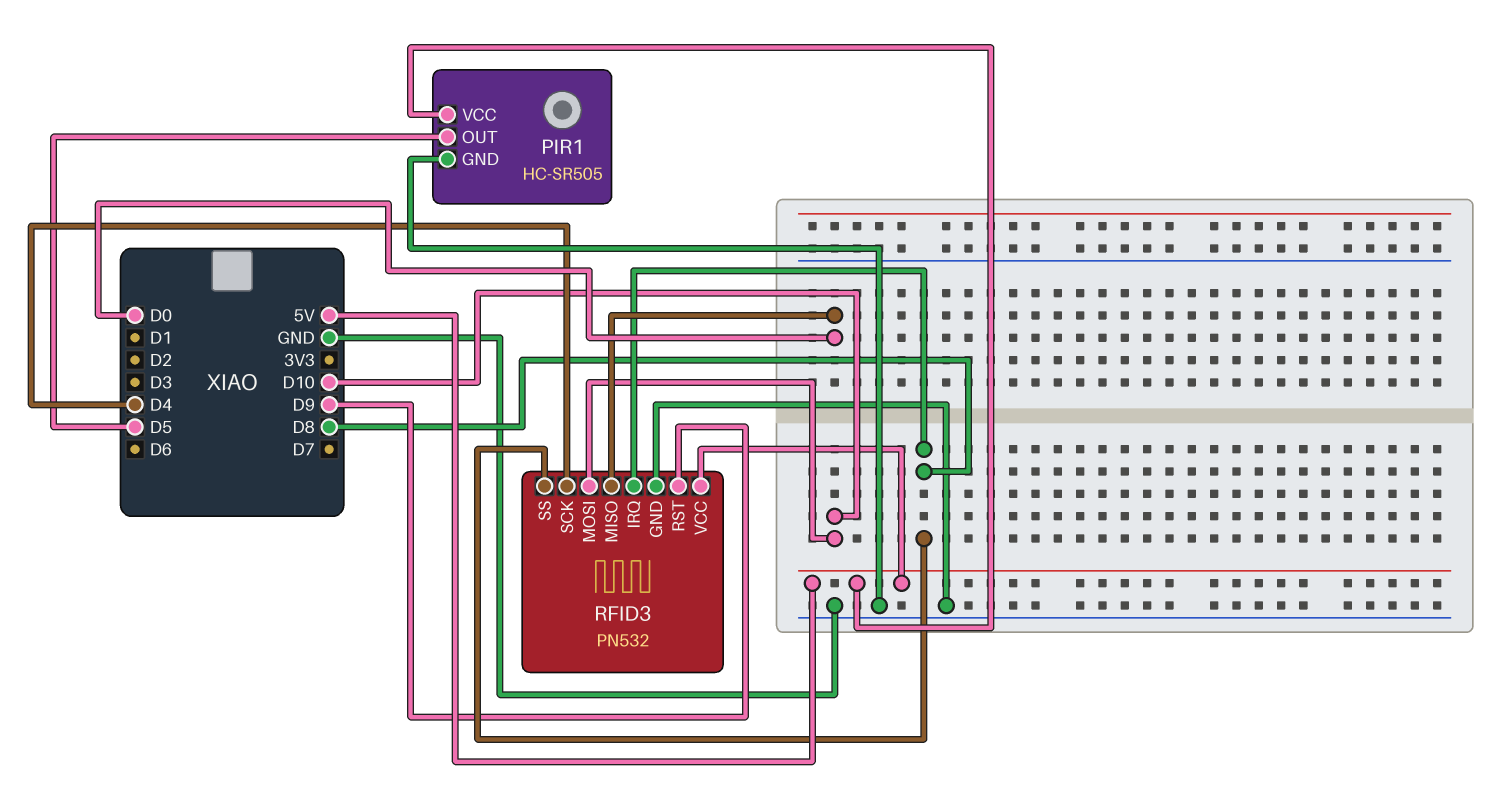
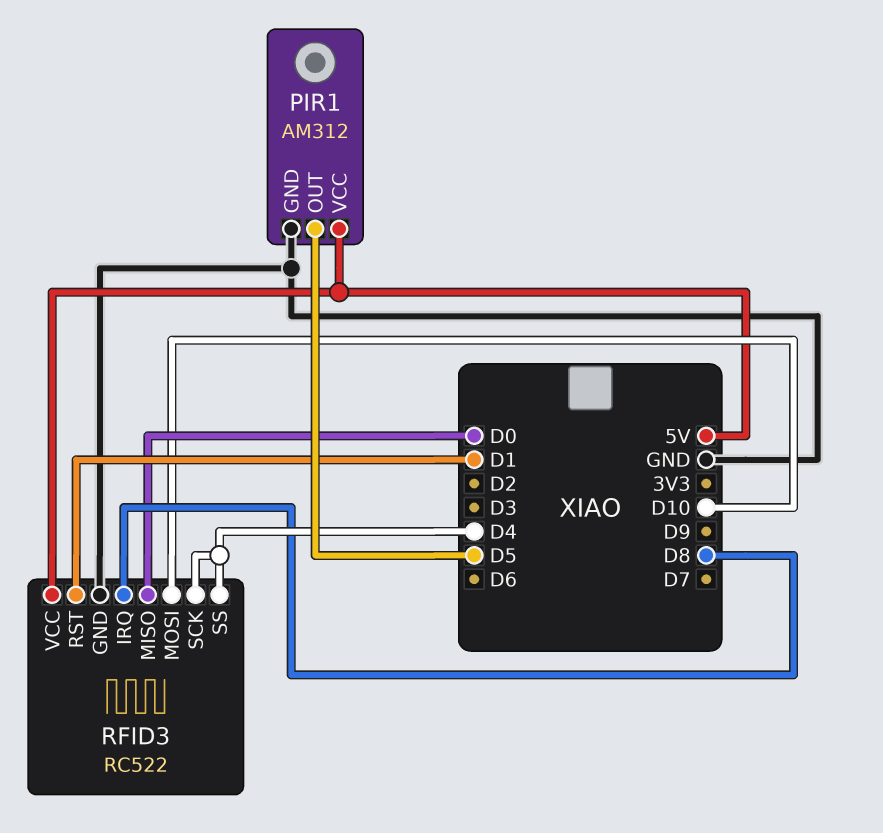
PIR1: HC-SR505 -> AM312
RFID3: PN532 -> RC522
RFID3 pin RST: D9 -> D1
RFID3 pin SS: D8 -> D4

